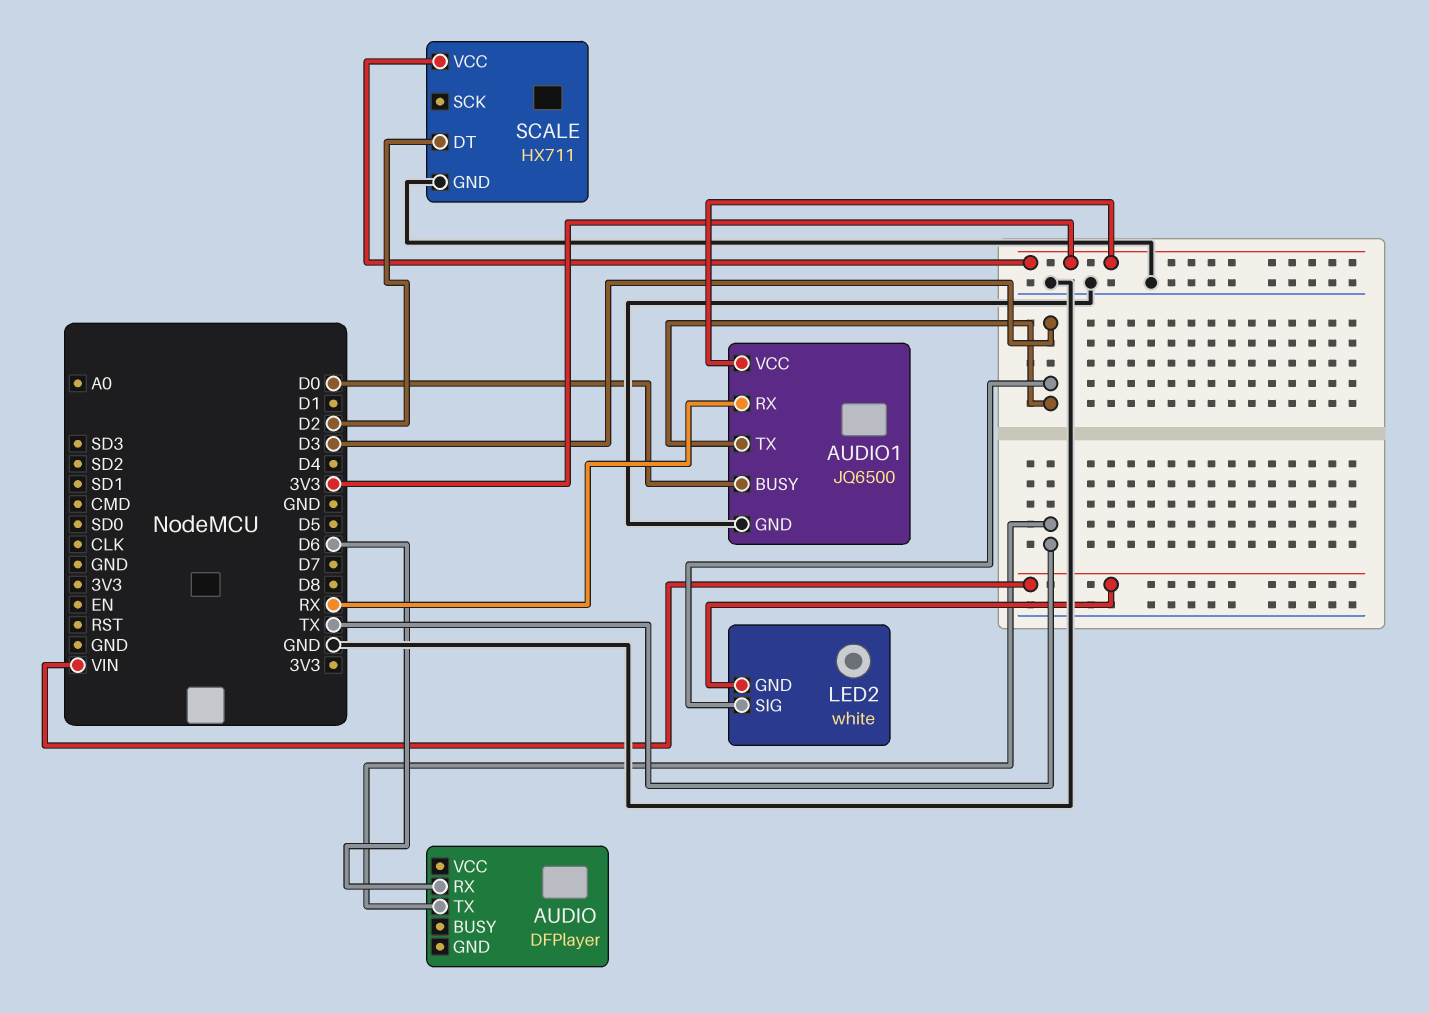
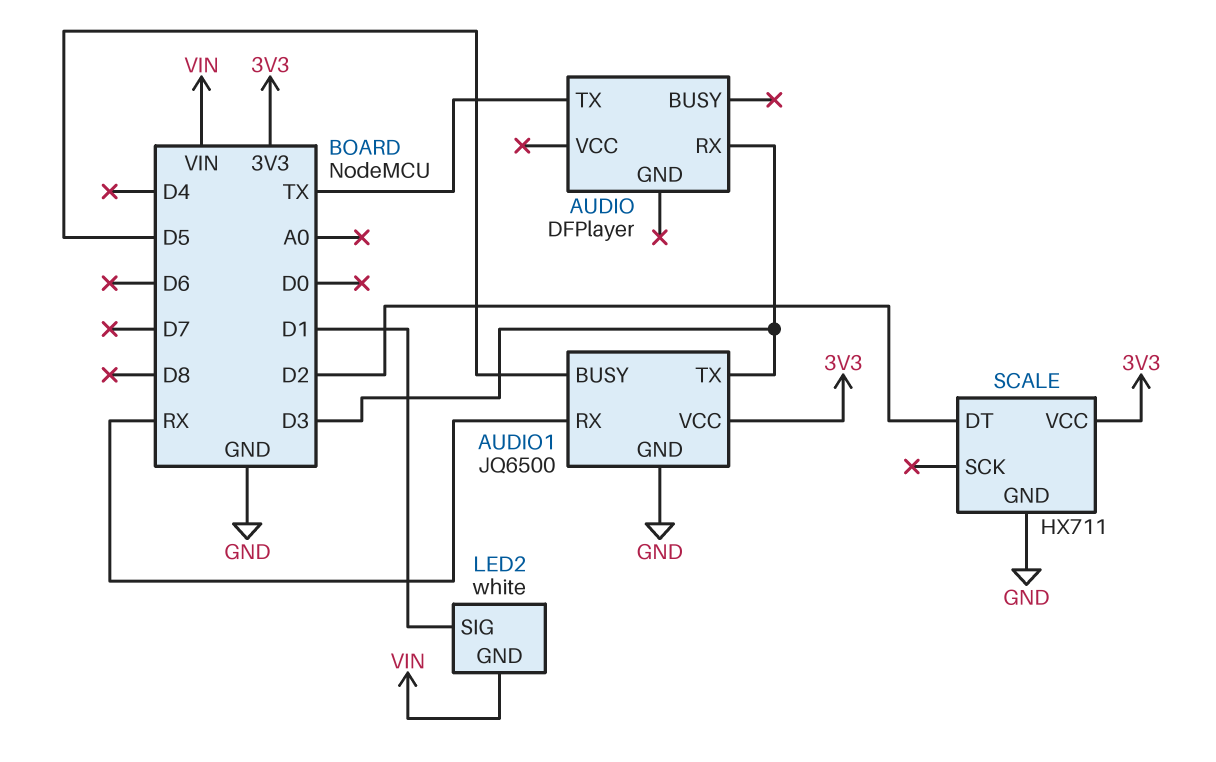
AUDIO pin RX: D6 -> D3
AUDIO1 pin BUSY: D0 -> D5
LED2 pin SIG: D3 -> D1

